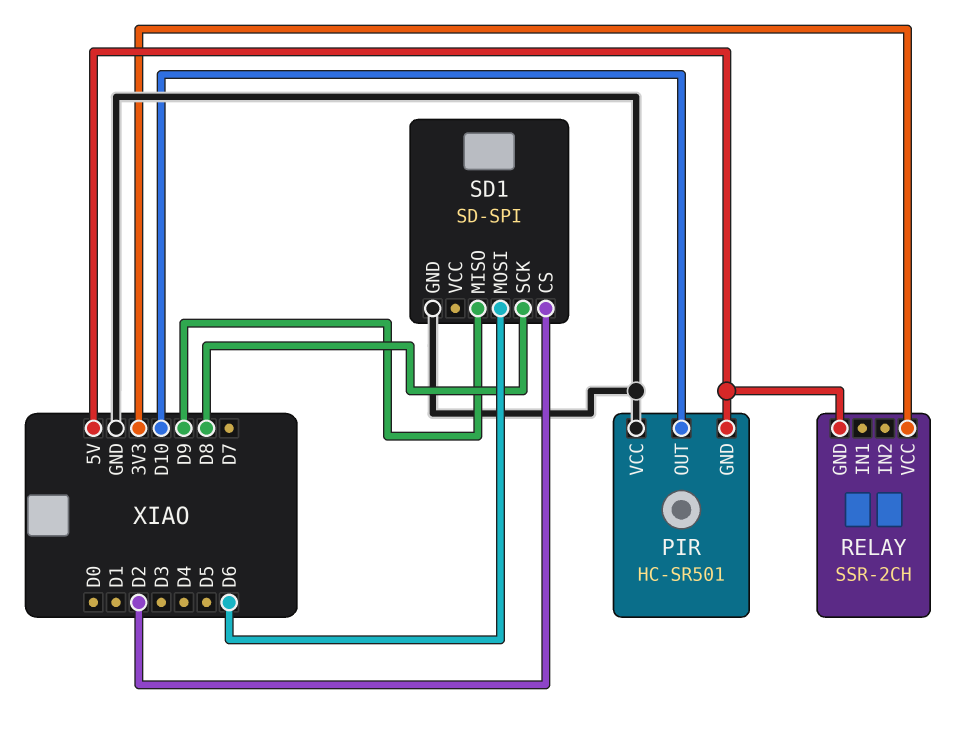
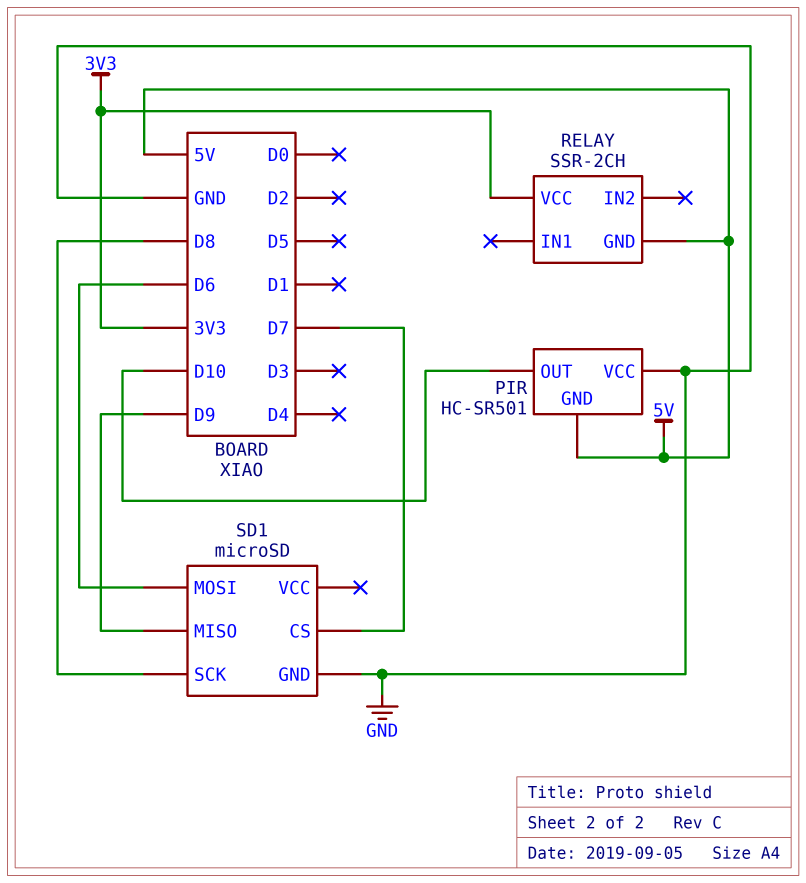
SD1: SD-SPI -> microSD
SD1 pin CS: D2 -> D7

